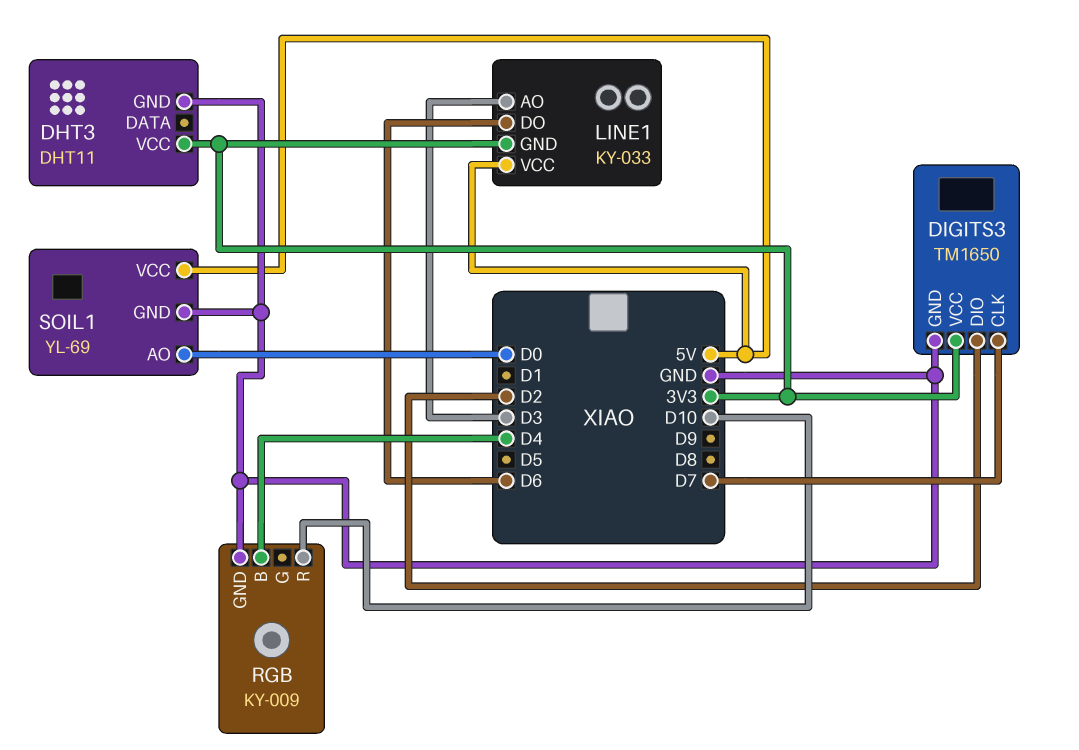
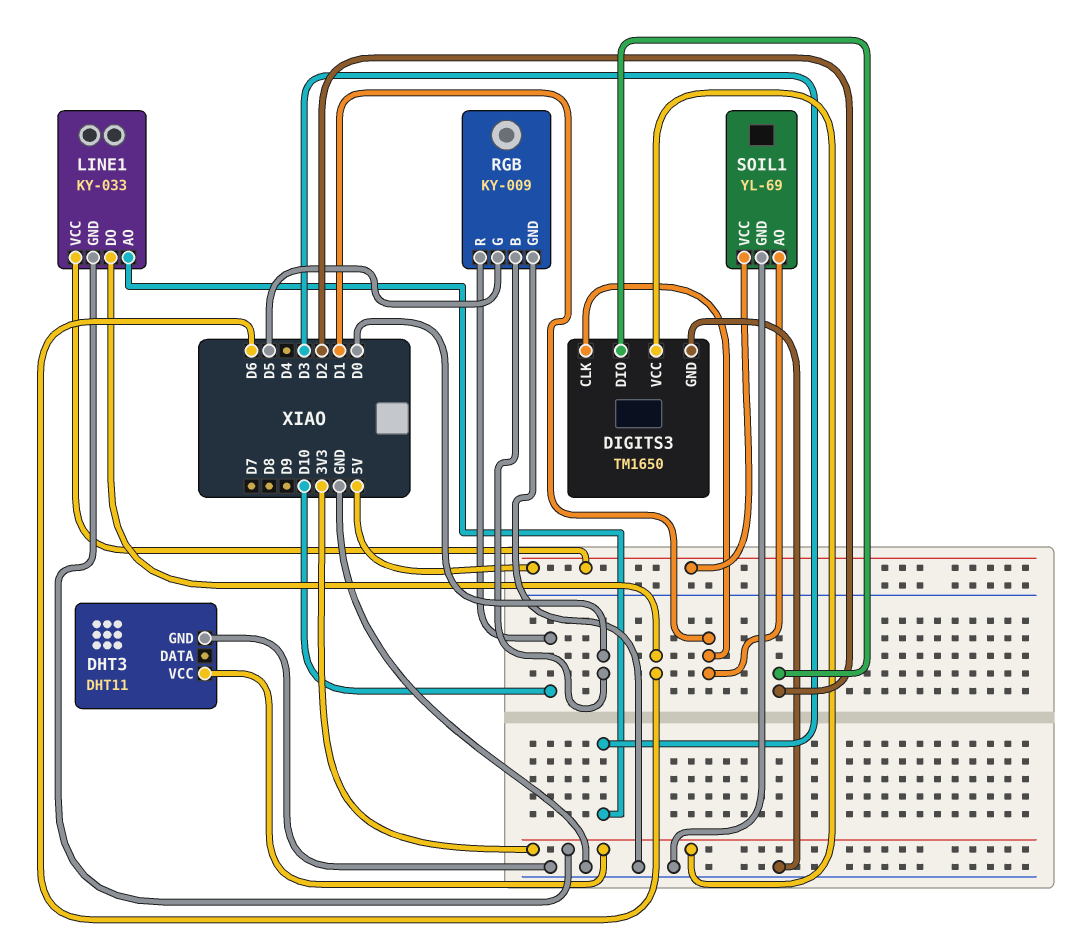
DIGITS3 pin CLK: D7 -> D1
RGB pin B: D4 -> D0
RGB pin G: none -> D5
SOIL1 pin AO: D0 -> D1

